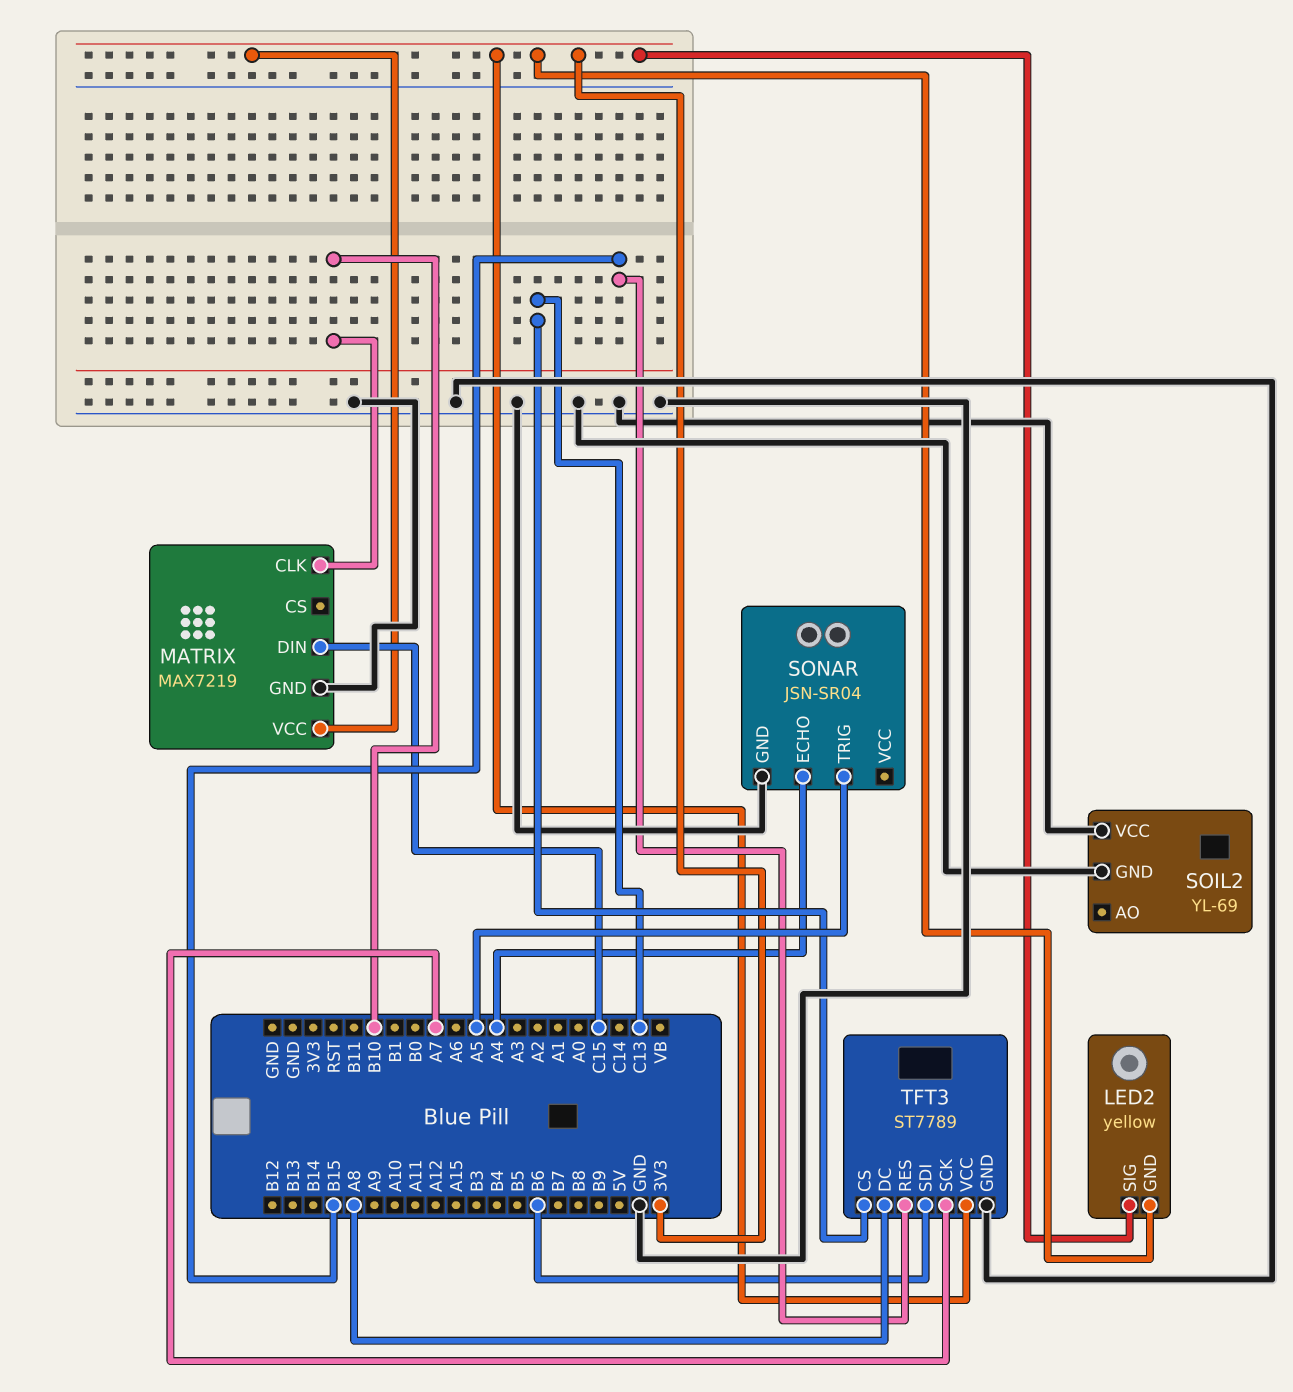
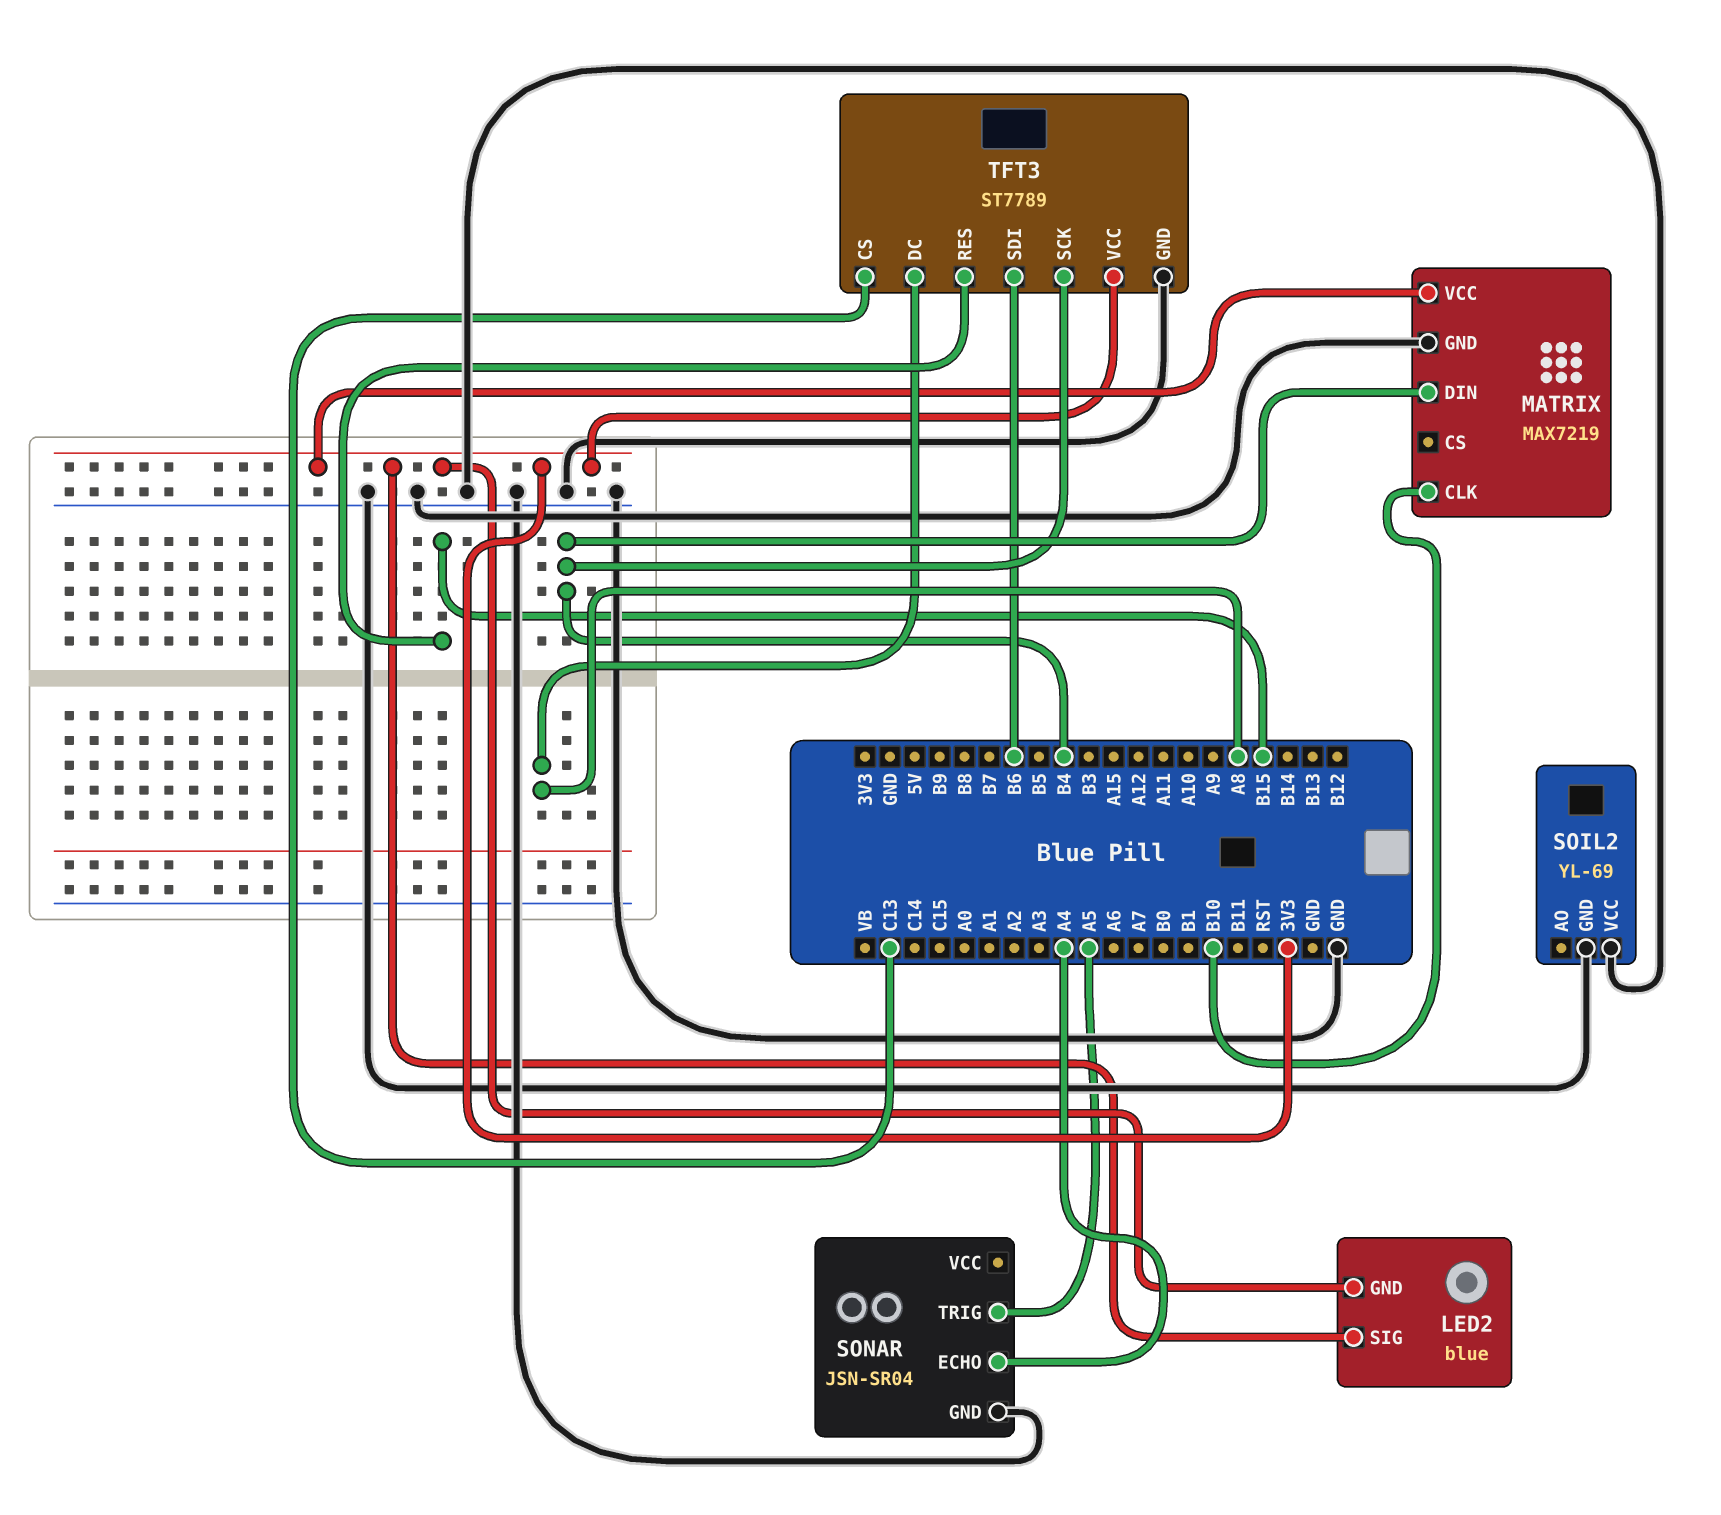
LED2: yellow -> blue
MATRIX pin DIN: C15 -> B4
TFT3 pin SCK: A7 -> B4

